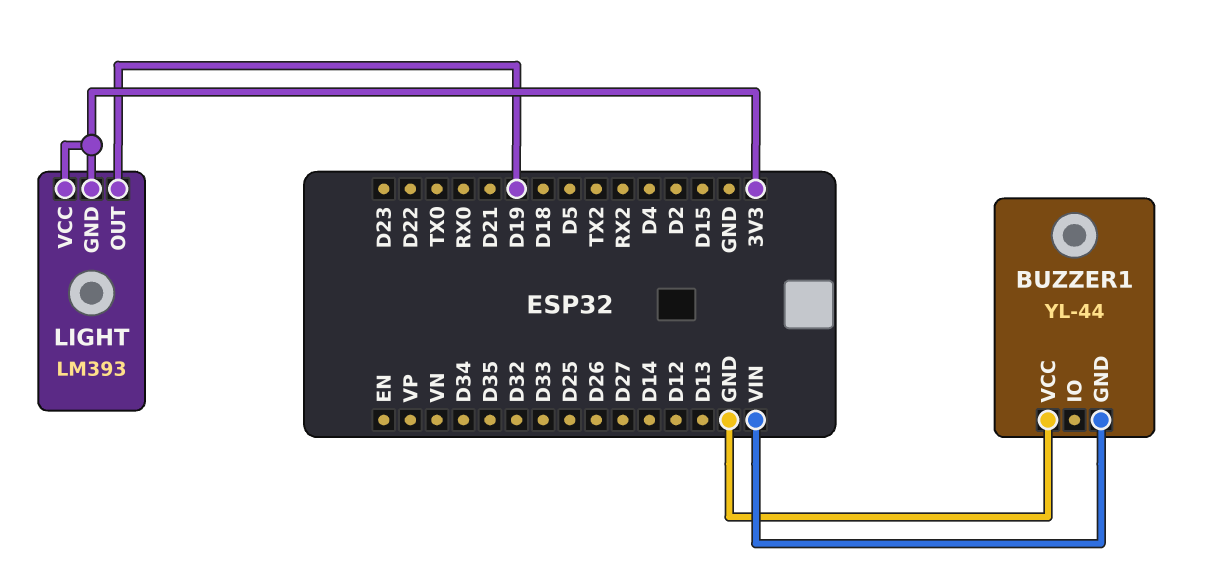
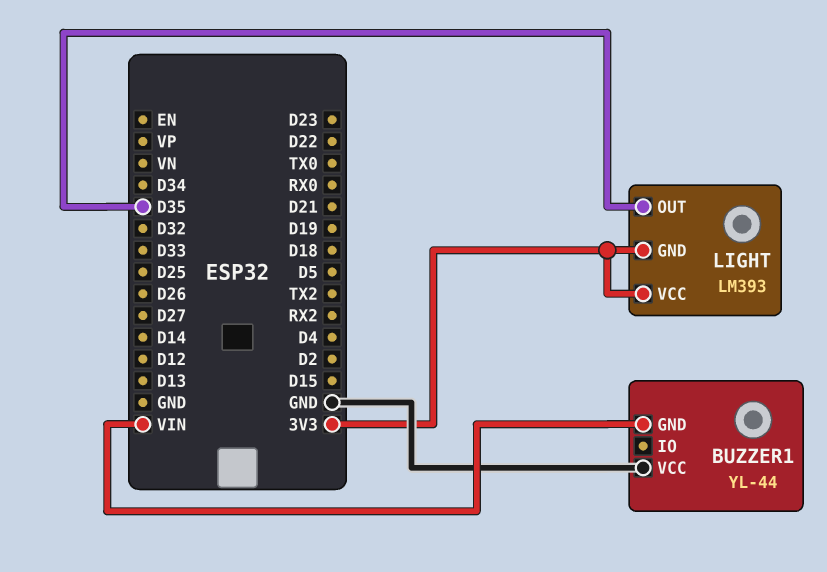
LIGHT pin OUT: D19 -> D35

